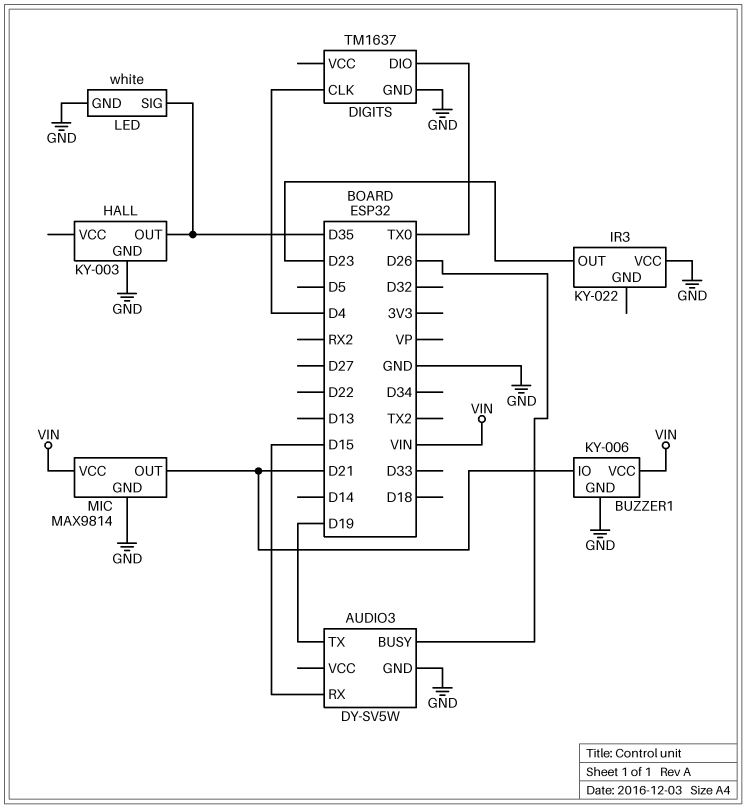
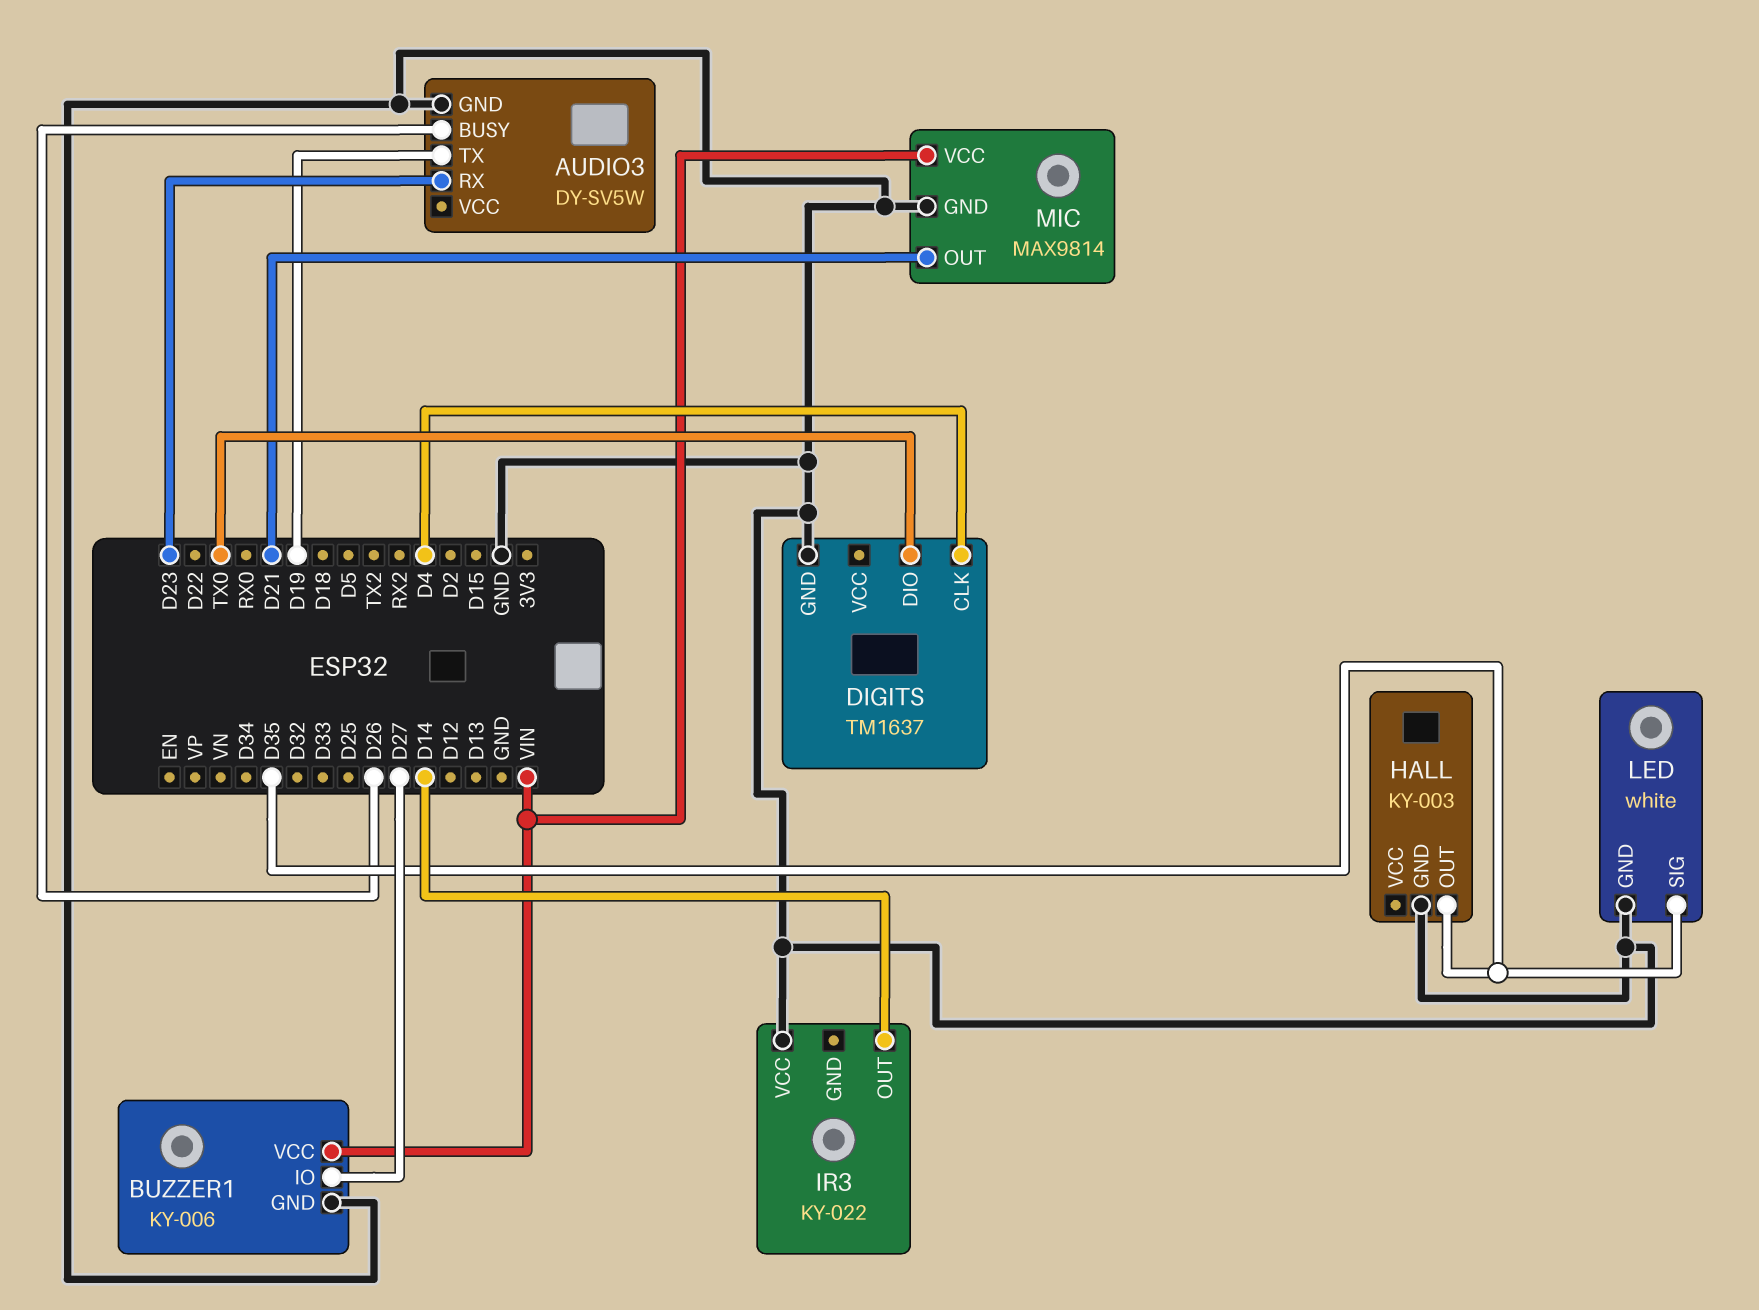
AUDIO3 pin RX: D15 -> D23
BUZZER1 pin IO: D21 -> D27
IR3 pin OUT: D23 -> D14

